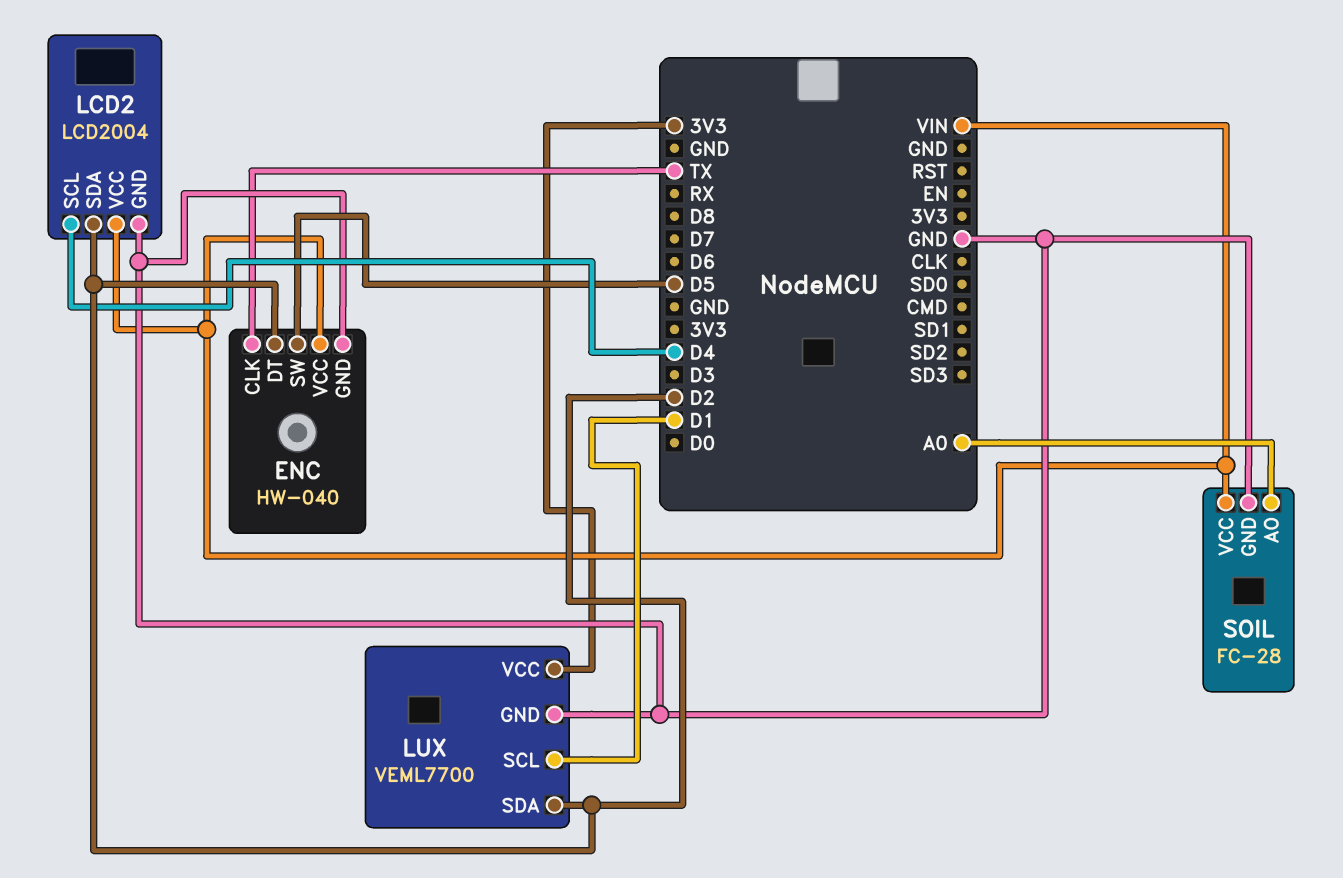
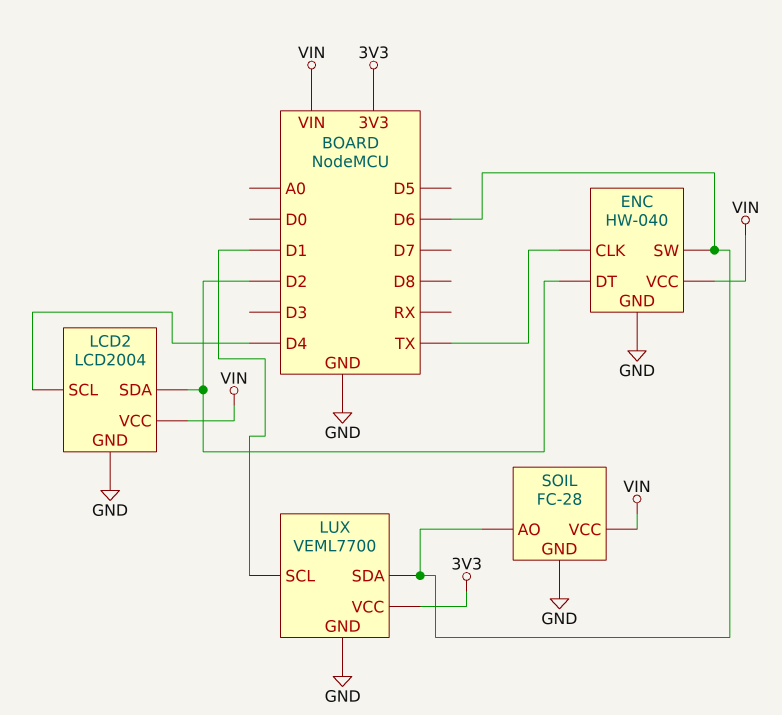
ENC pin SW: D5 -> D6
LUX pin SDA: D2 -> D6
SOIL pin AO: A0 -> D6

